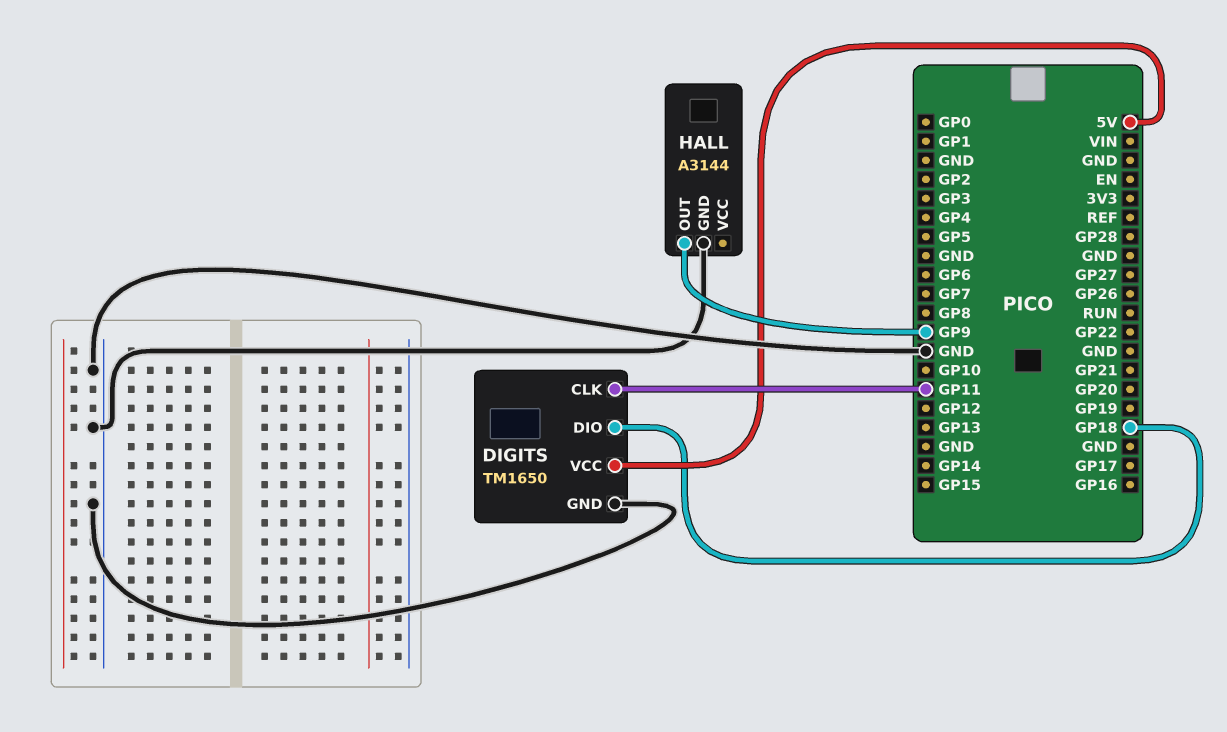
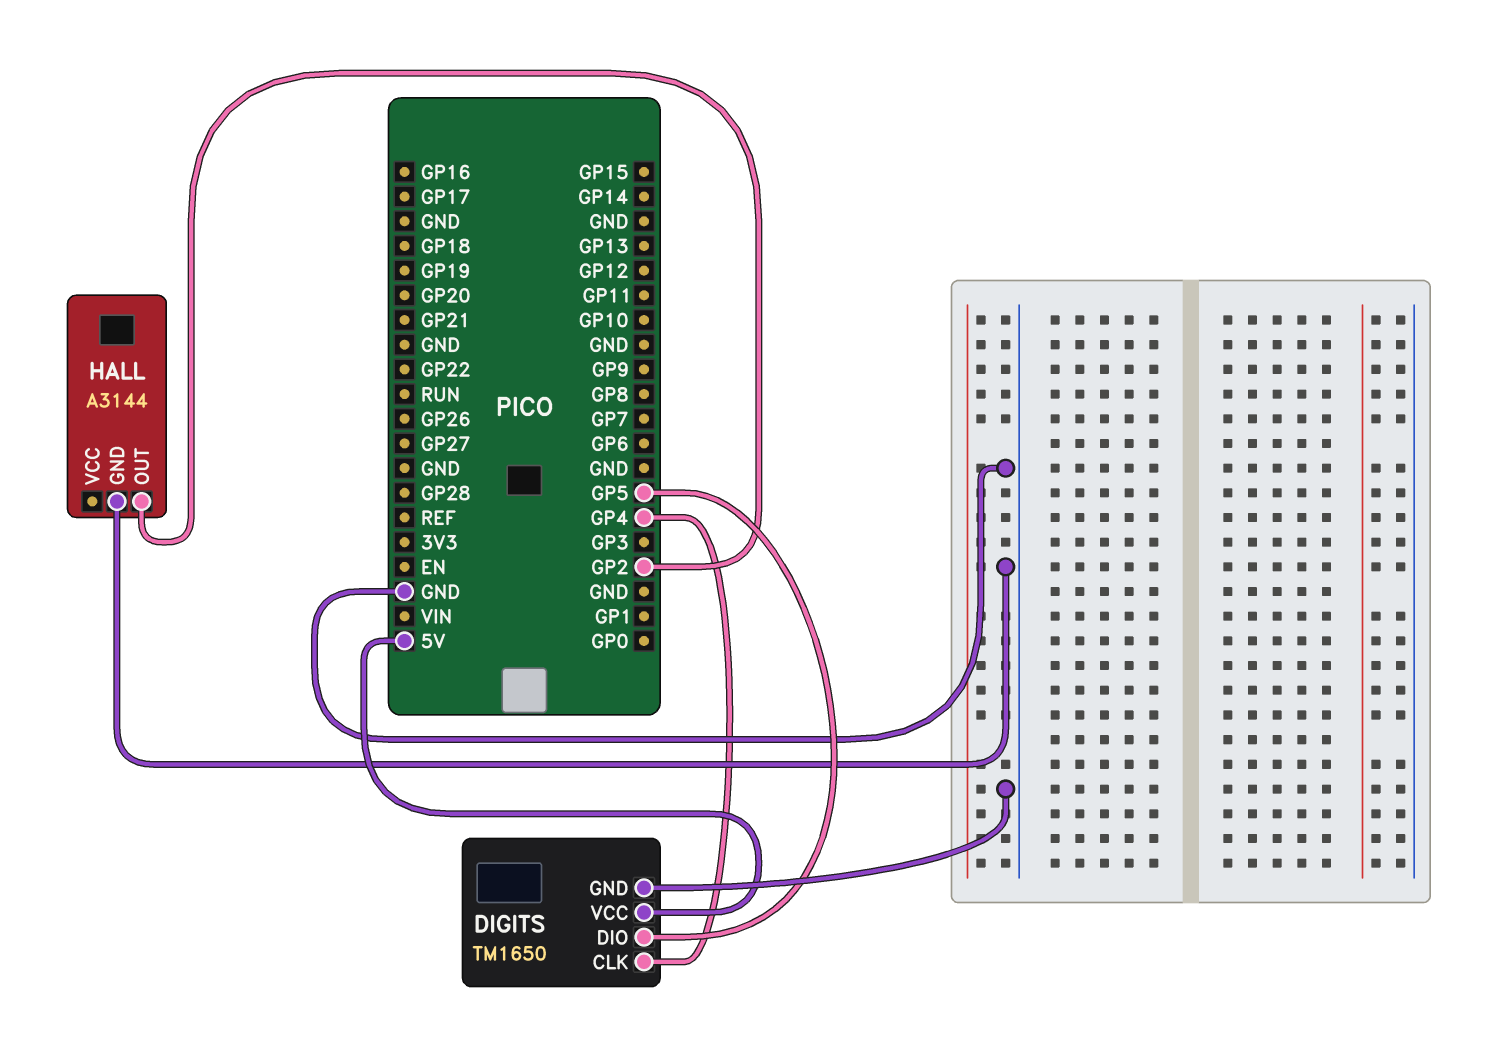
DIGITS pin CLK: GP11 -> GP4
DIGITS pin DIO: GP18 -> GP5
HALL pin OUT: GP9 -> GP2

